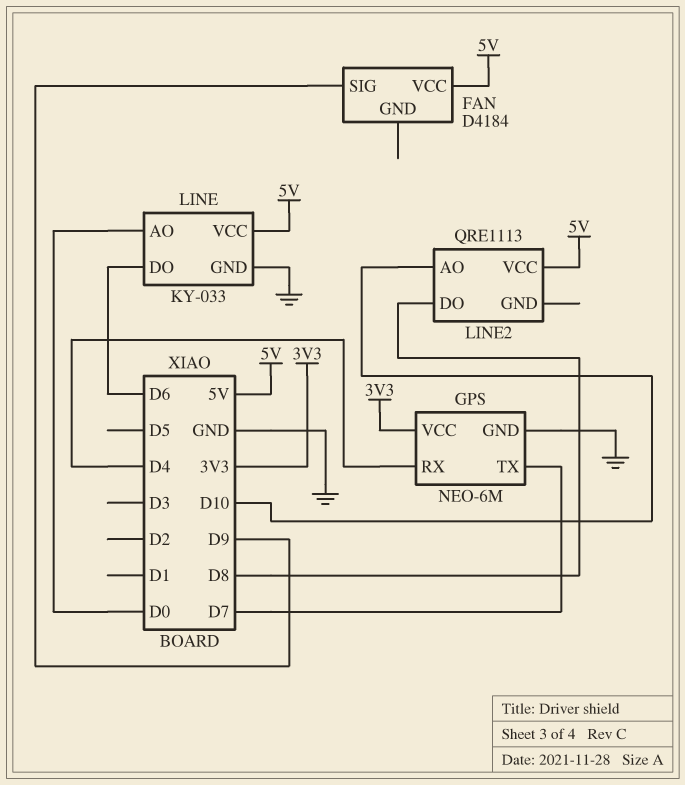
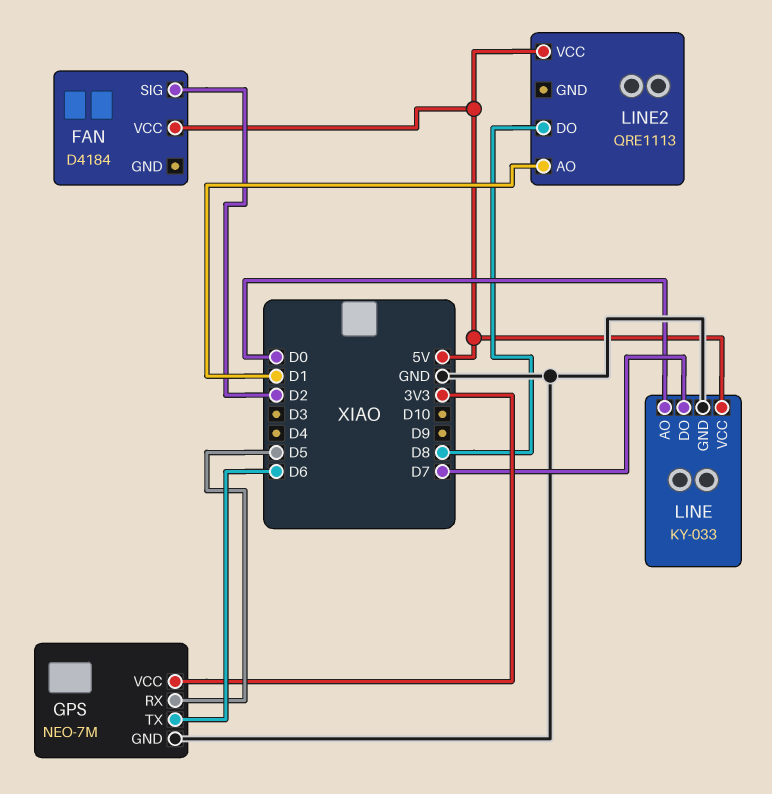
FAN pin SIG: D9 -> D2
GPS: NEO-6M -> NEO-7M
GPS pin RX: D4 -> D5
GPS pin TX: D7 -> D6
LINE pin DO: D6 -> D7
LINE2 pin AO: D10 -> D1

